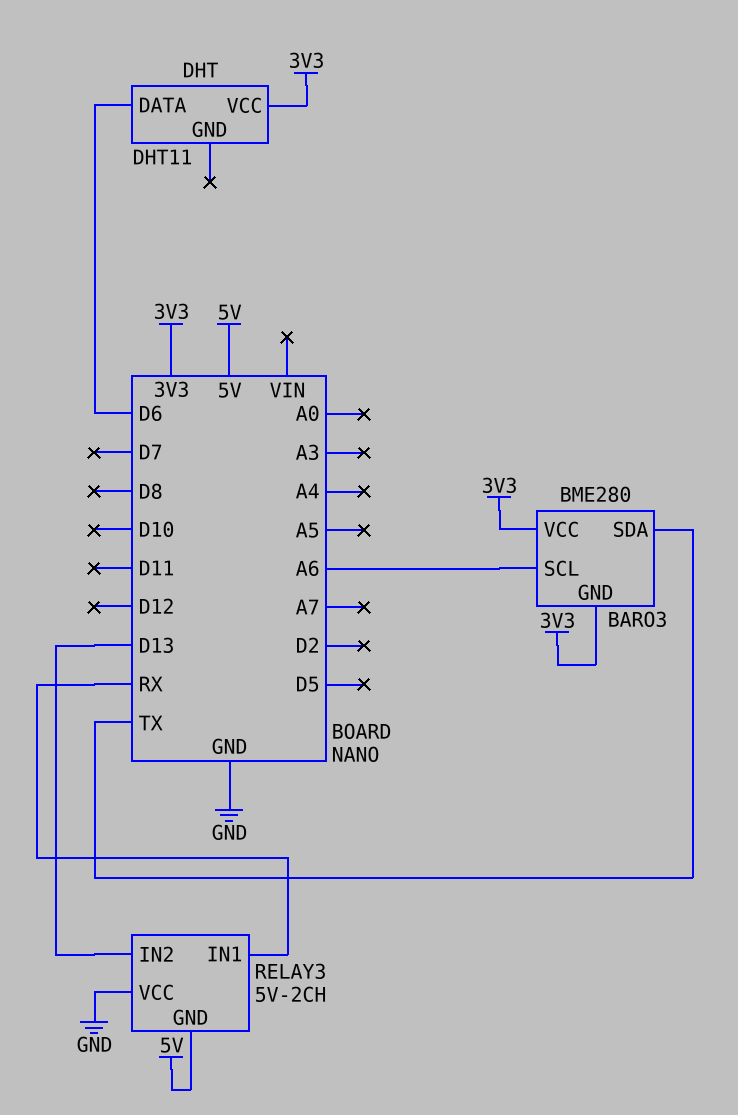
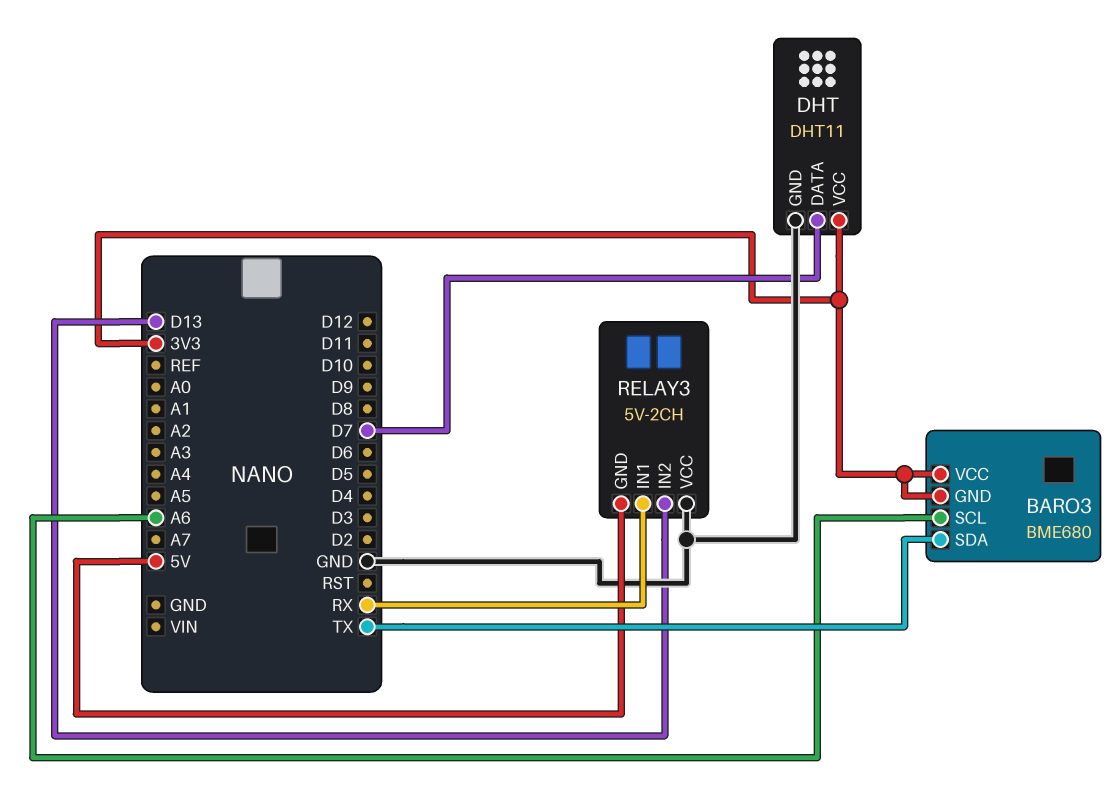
BARO3: BME280 -> BME680
DHT pin DATA: D6 -> D7
DHT pin GND: none -> GND

